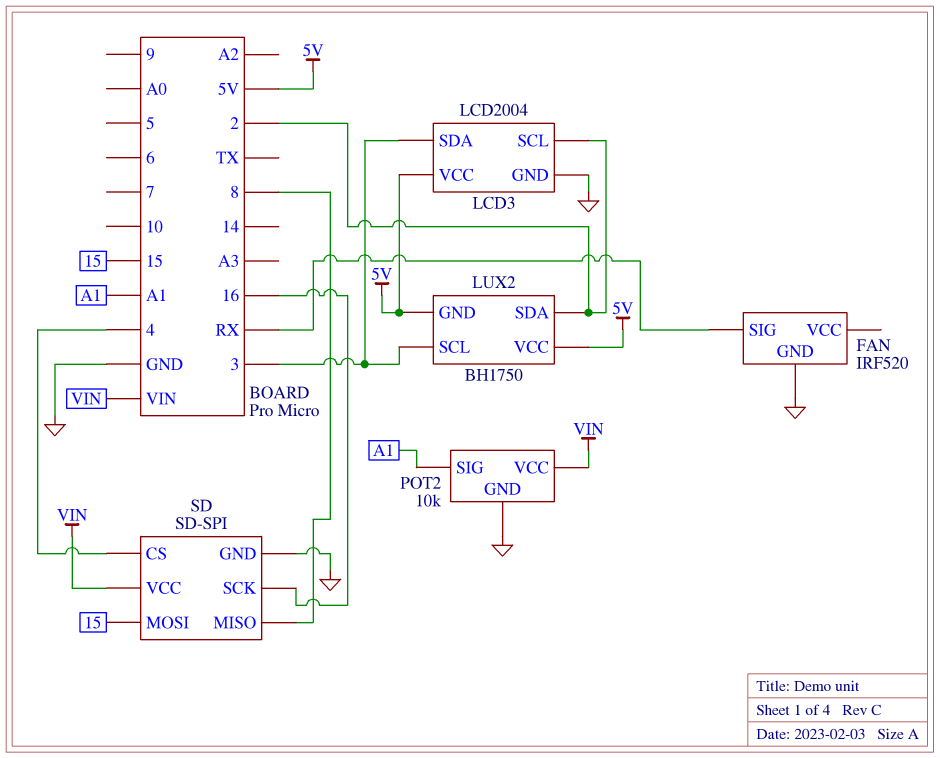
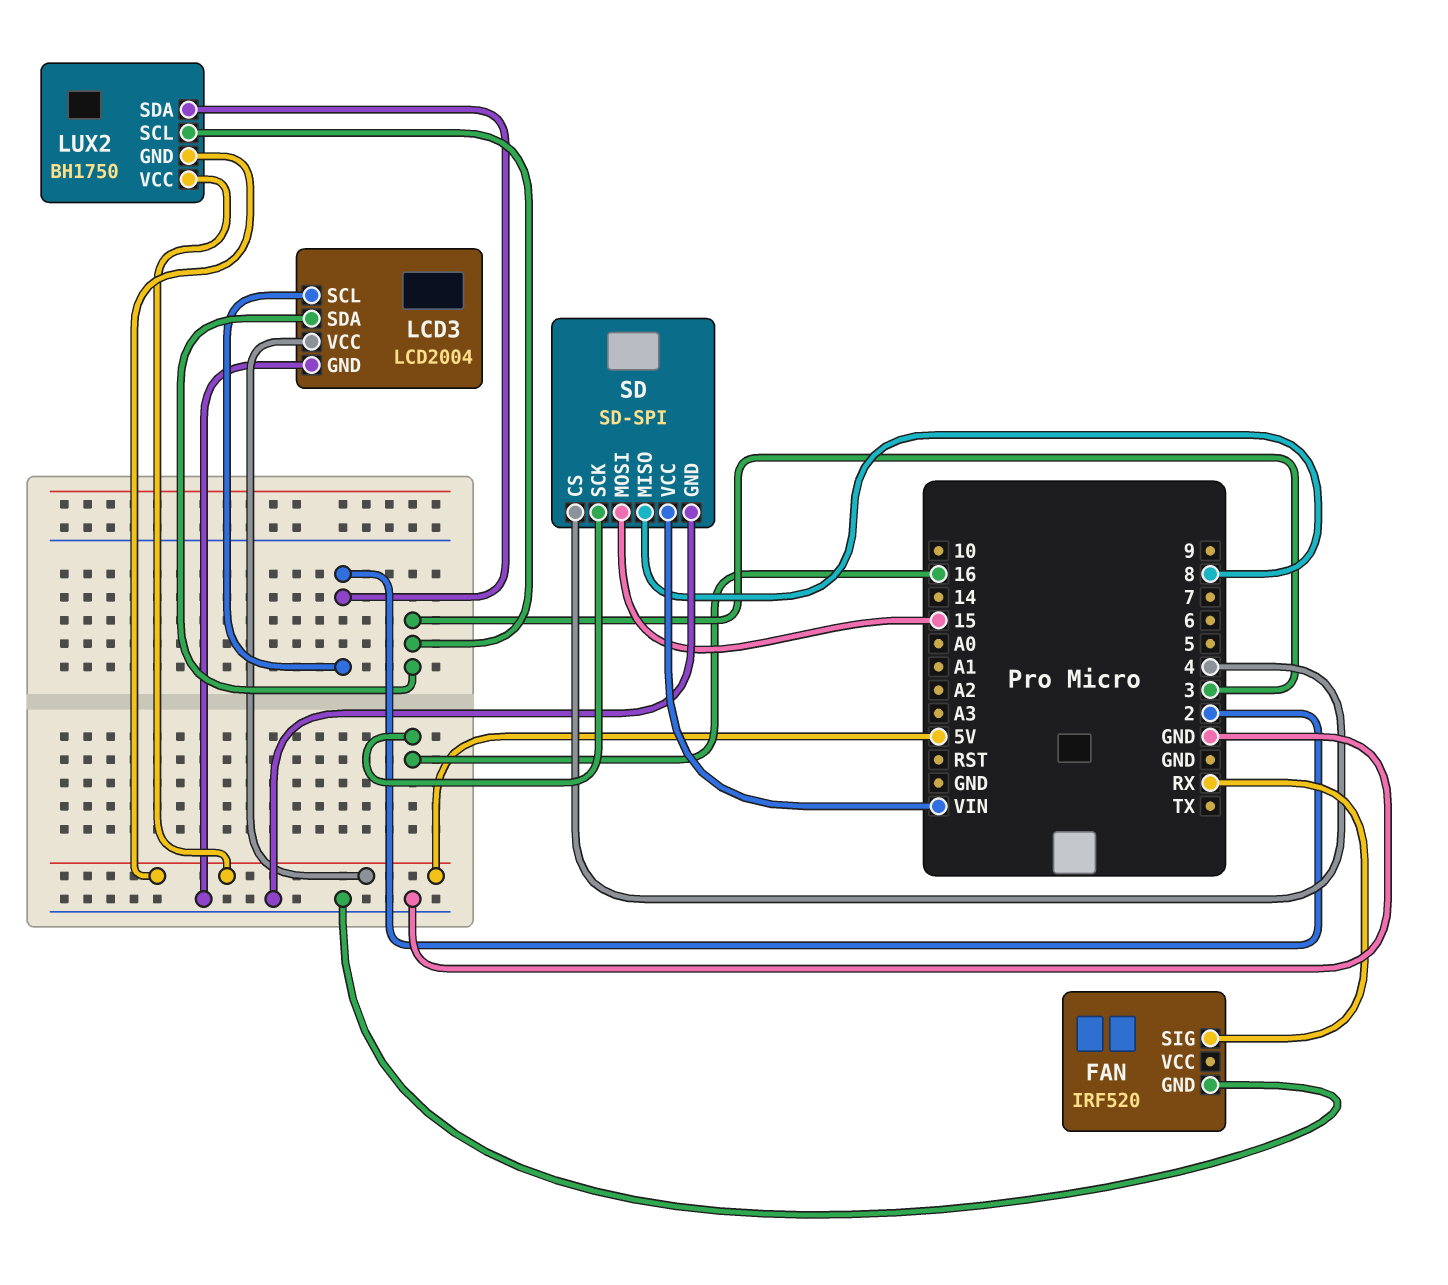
POT2: 10k -> none
POT2 pin GND: GND -> none
POT2 pin SIG: A1 -> none
POT2 pin VCC: VIN -> none

